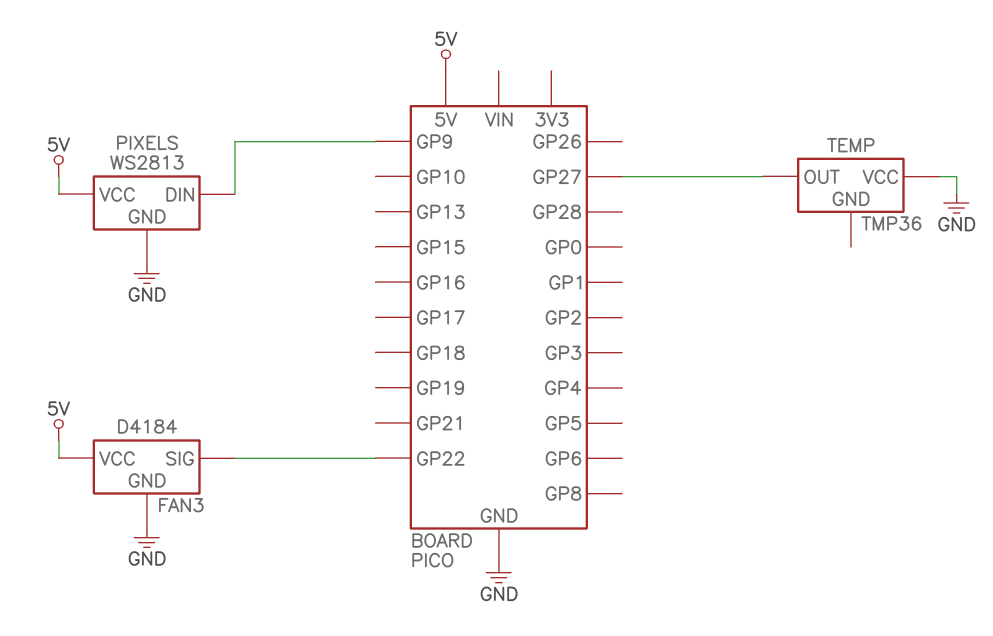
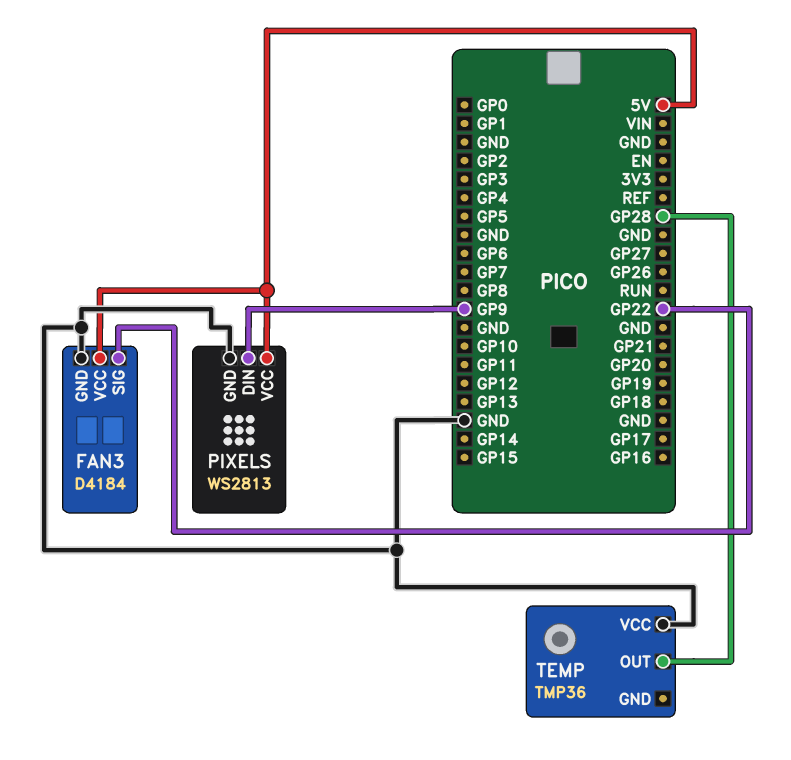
TEMP pin OUT: GP27 -> GP28

